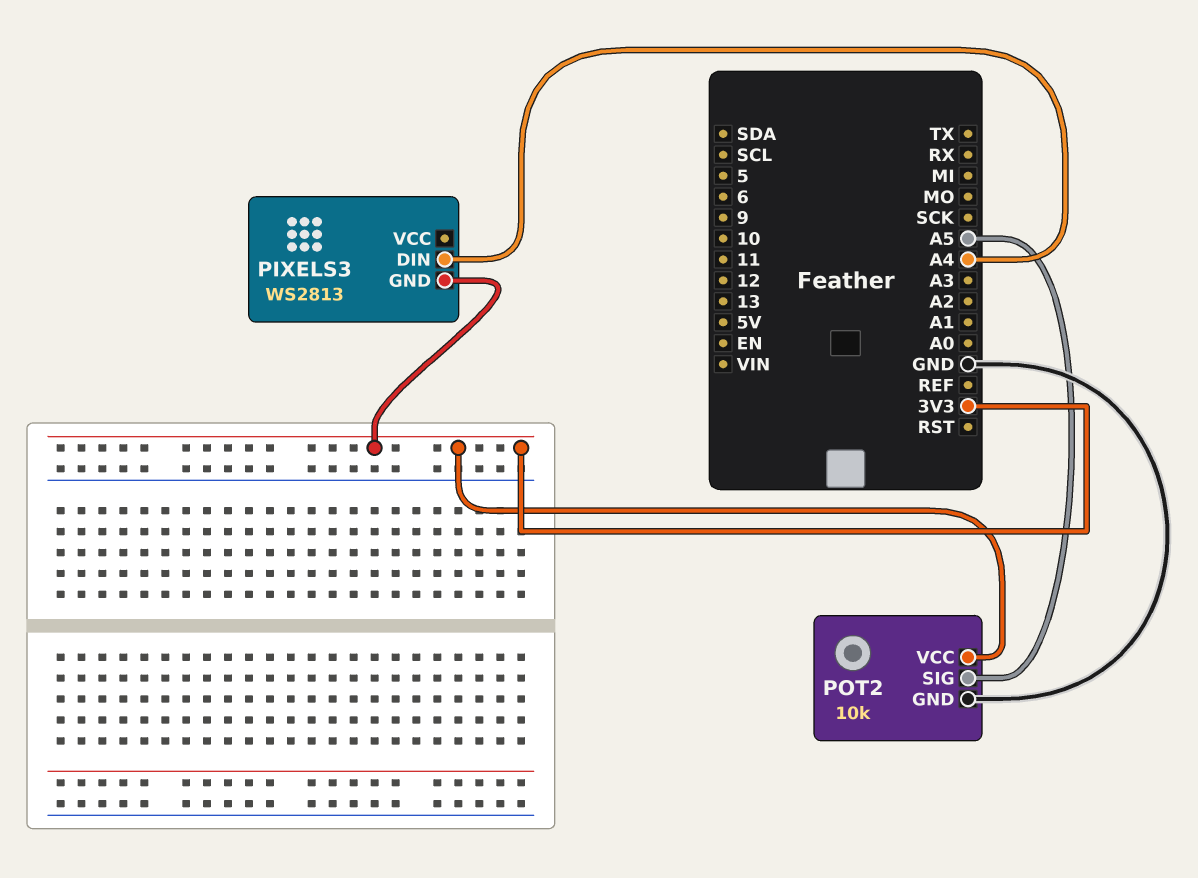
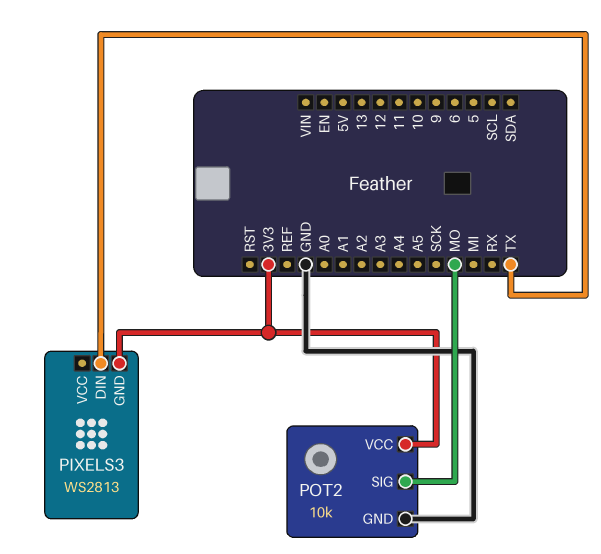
PIXELS3 pin DIN: A4 -> TX
POT2 pin SIG: A5 -> MO

